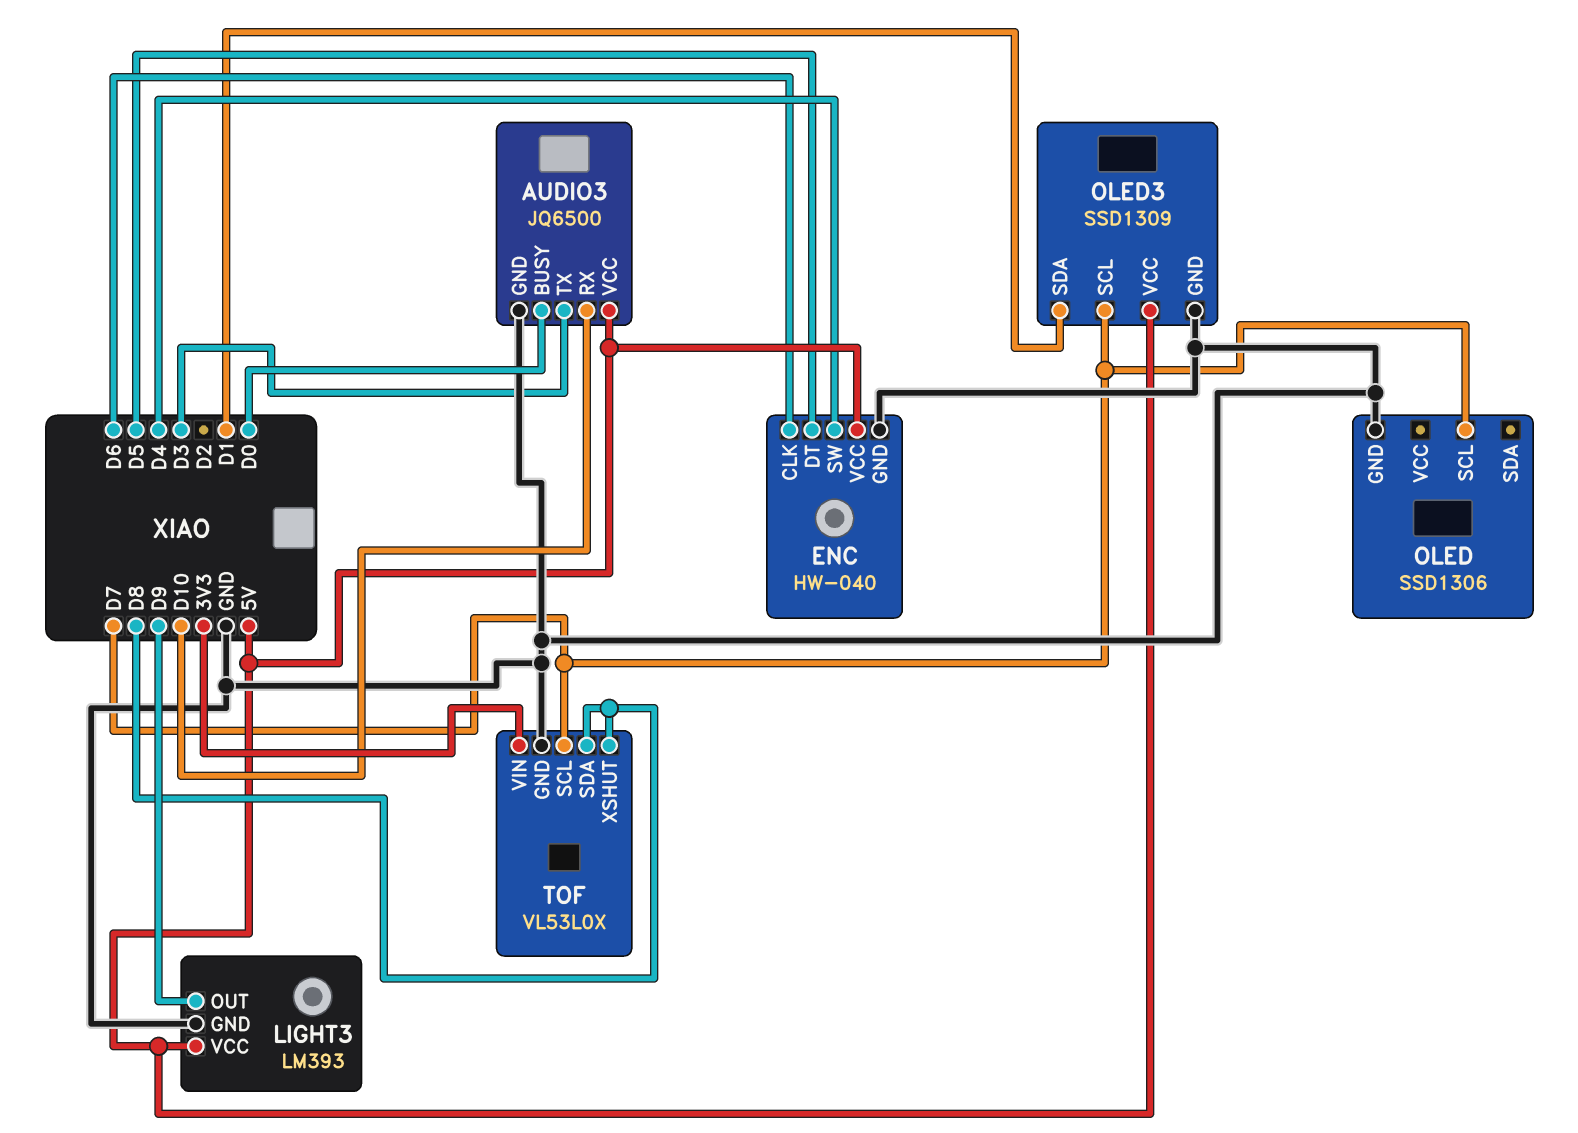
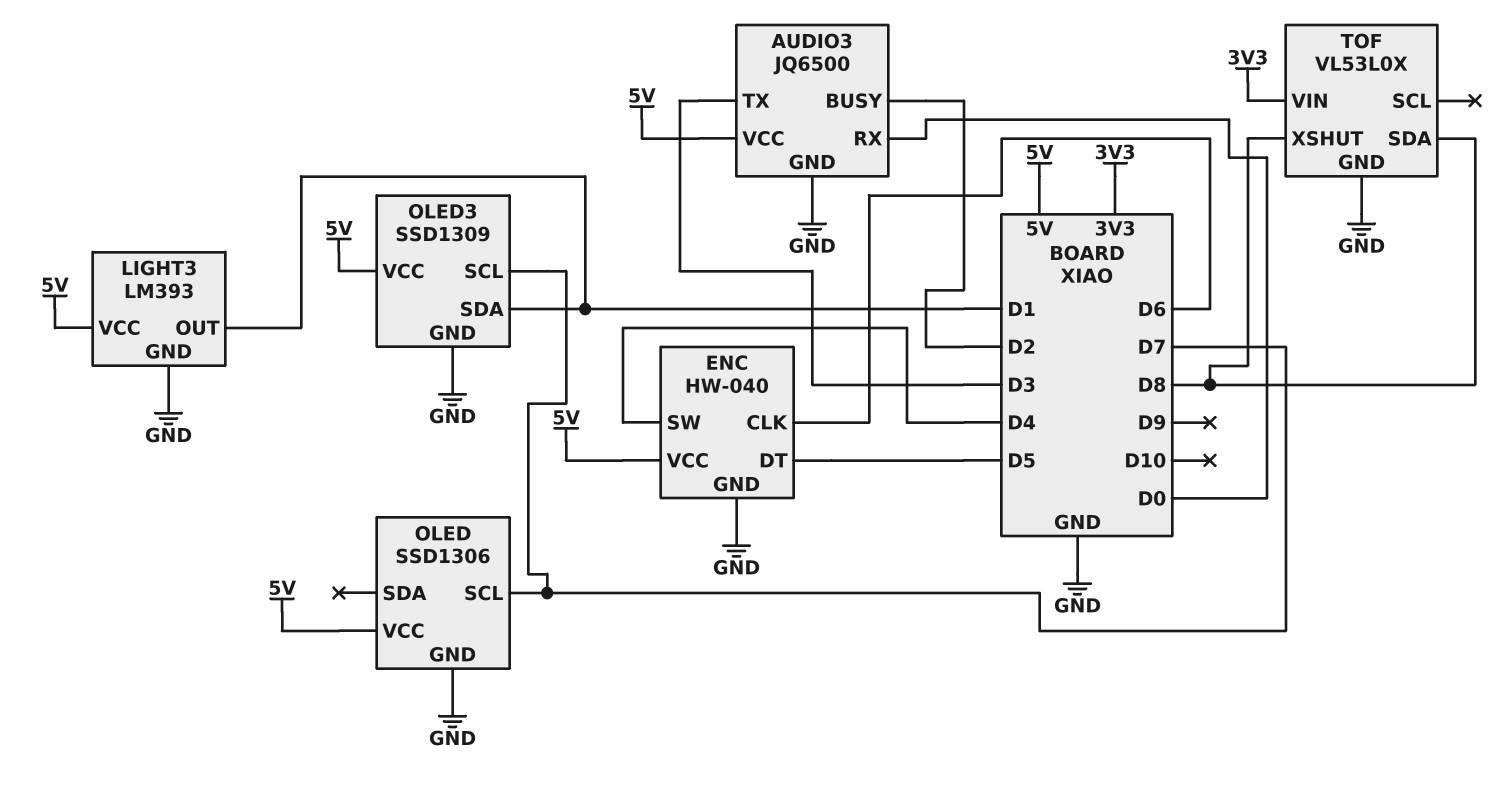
AUDIO3 pin BUSY: D0 -> D2
AUDIO3 pin RX: D10 -> D0
LIGHT3 pin OUT: D9 -> D1
OLED pin VCC: none -> 5V
TOF pin SCL: D7 -> none

